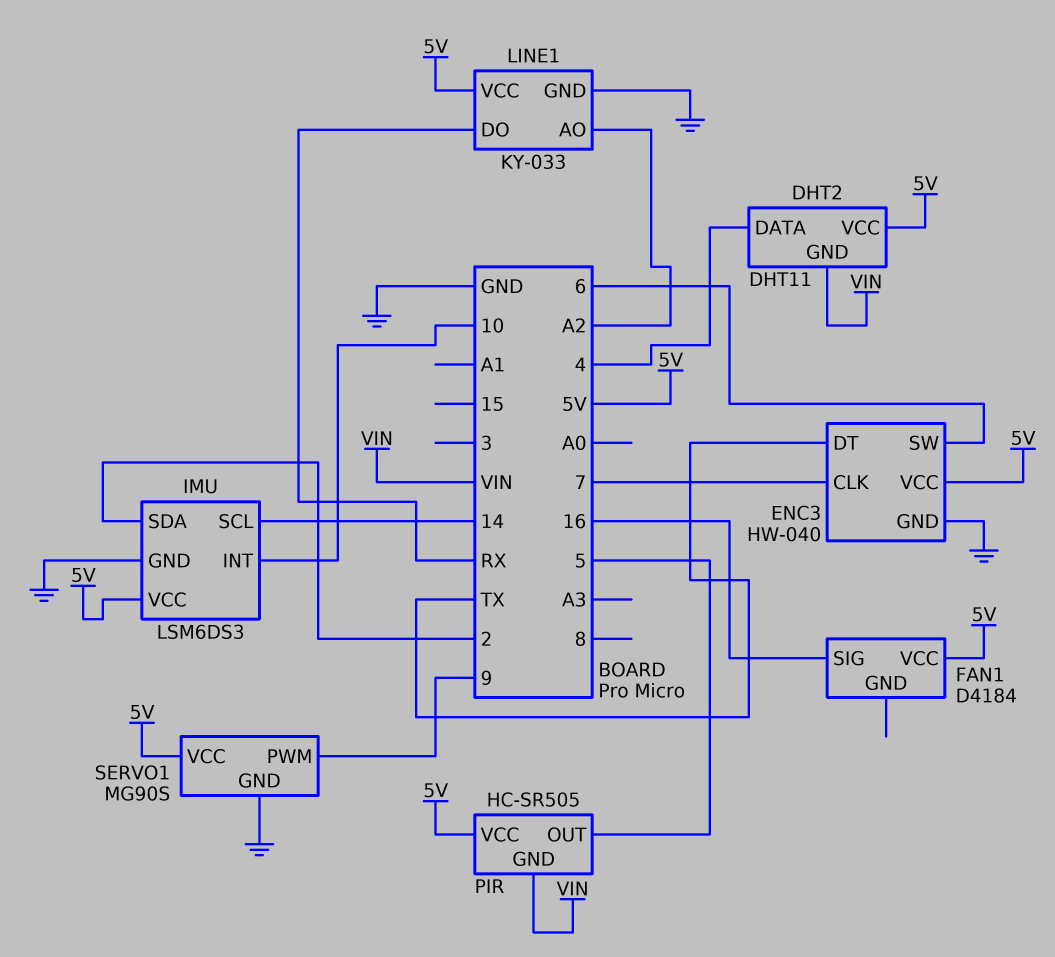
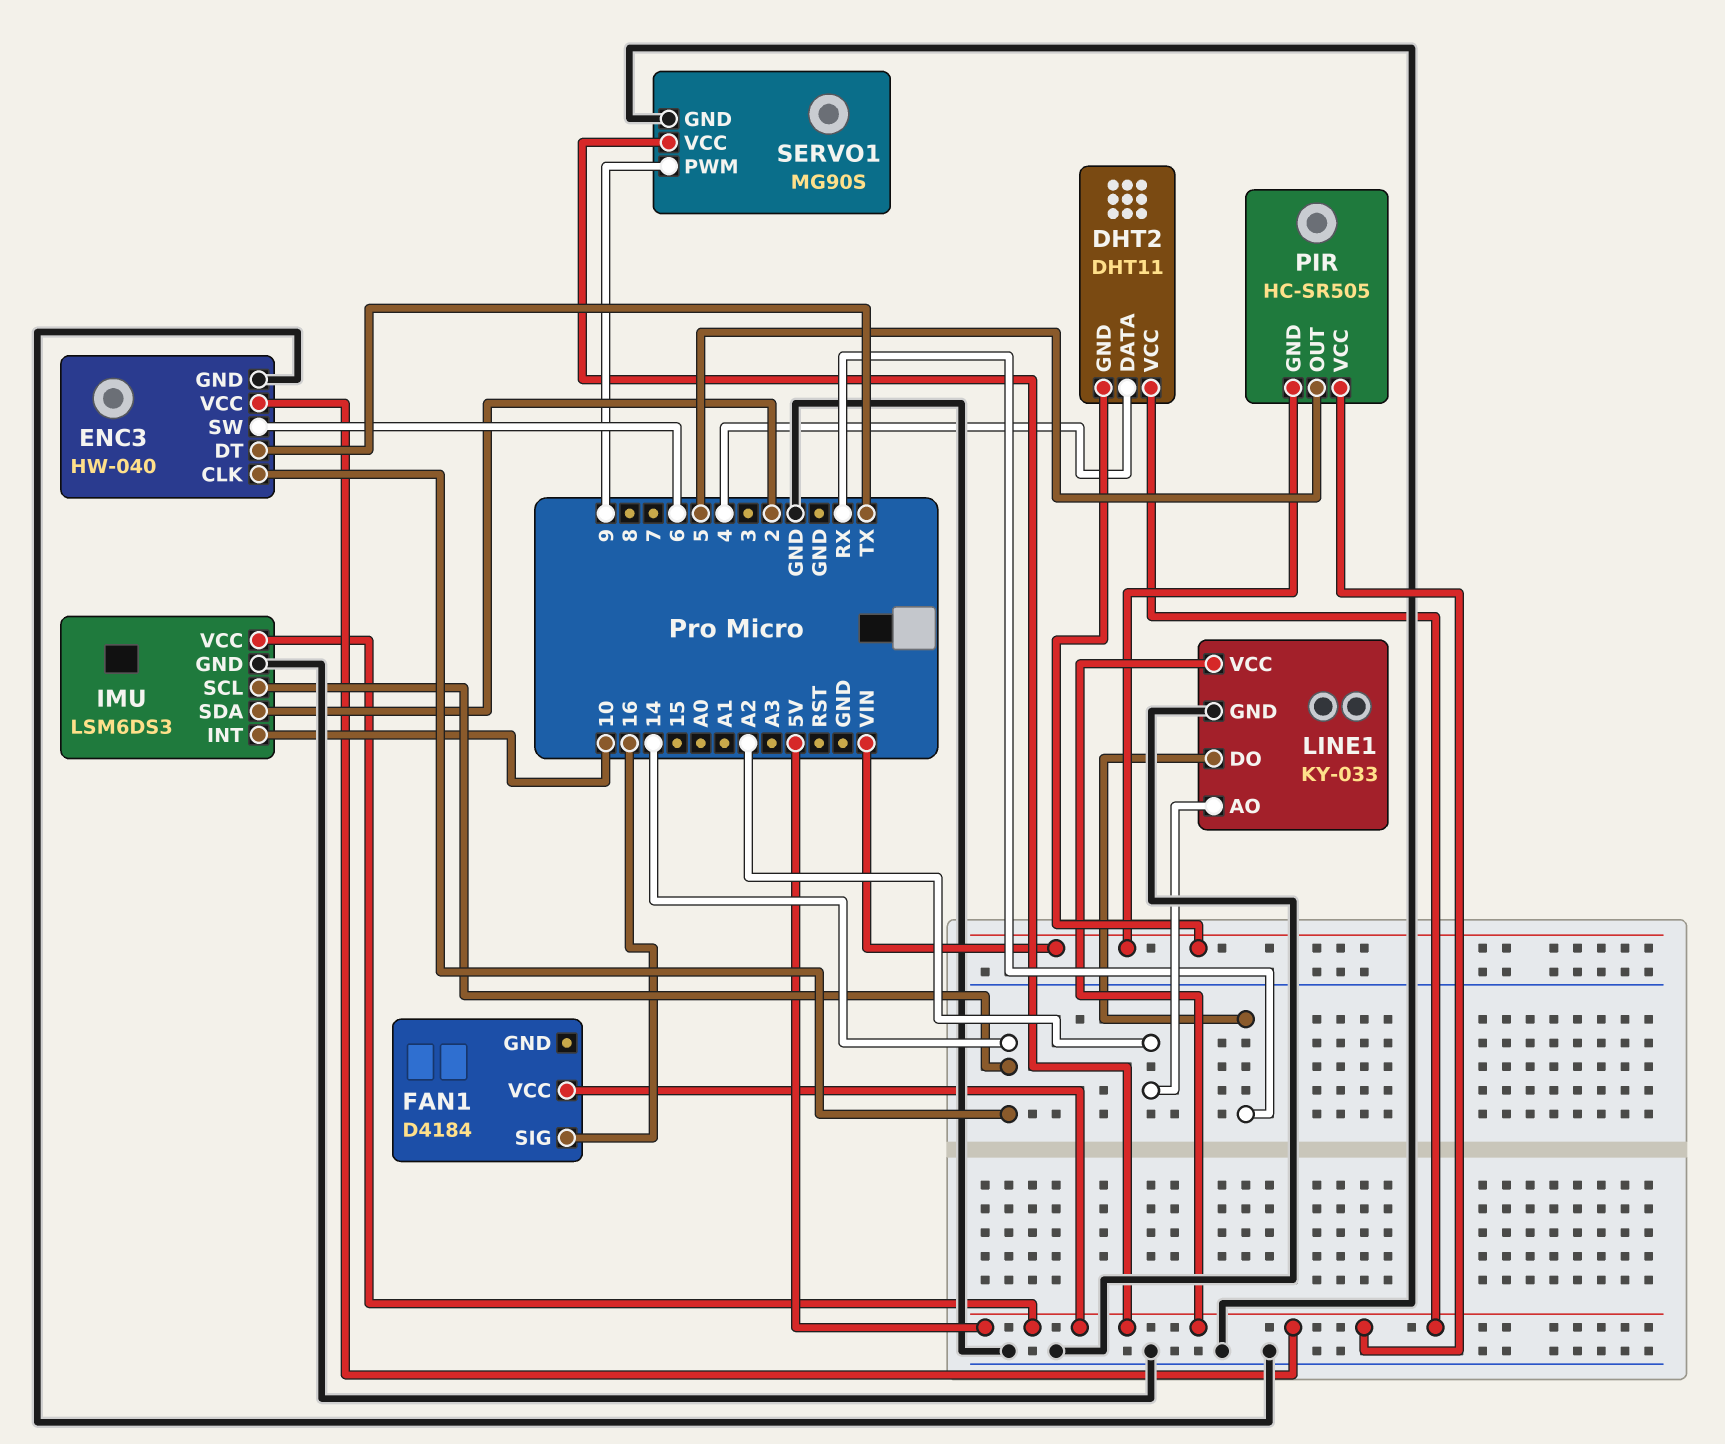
ENC3 pin CLK: 7 -> 14

